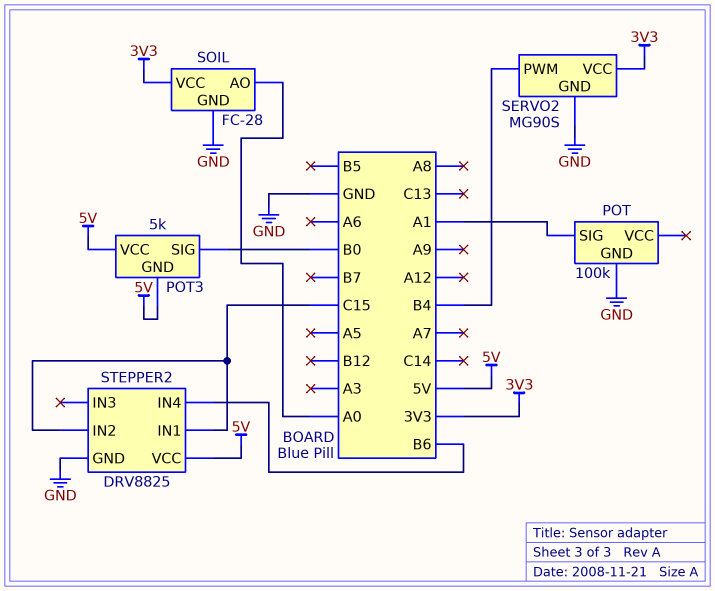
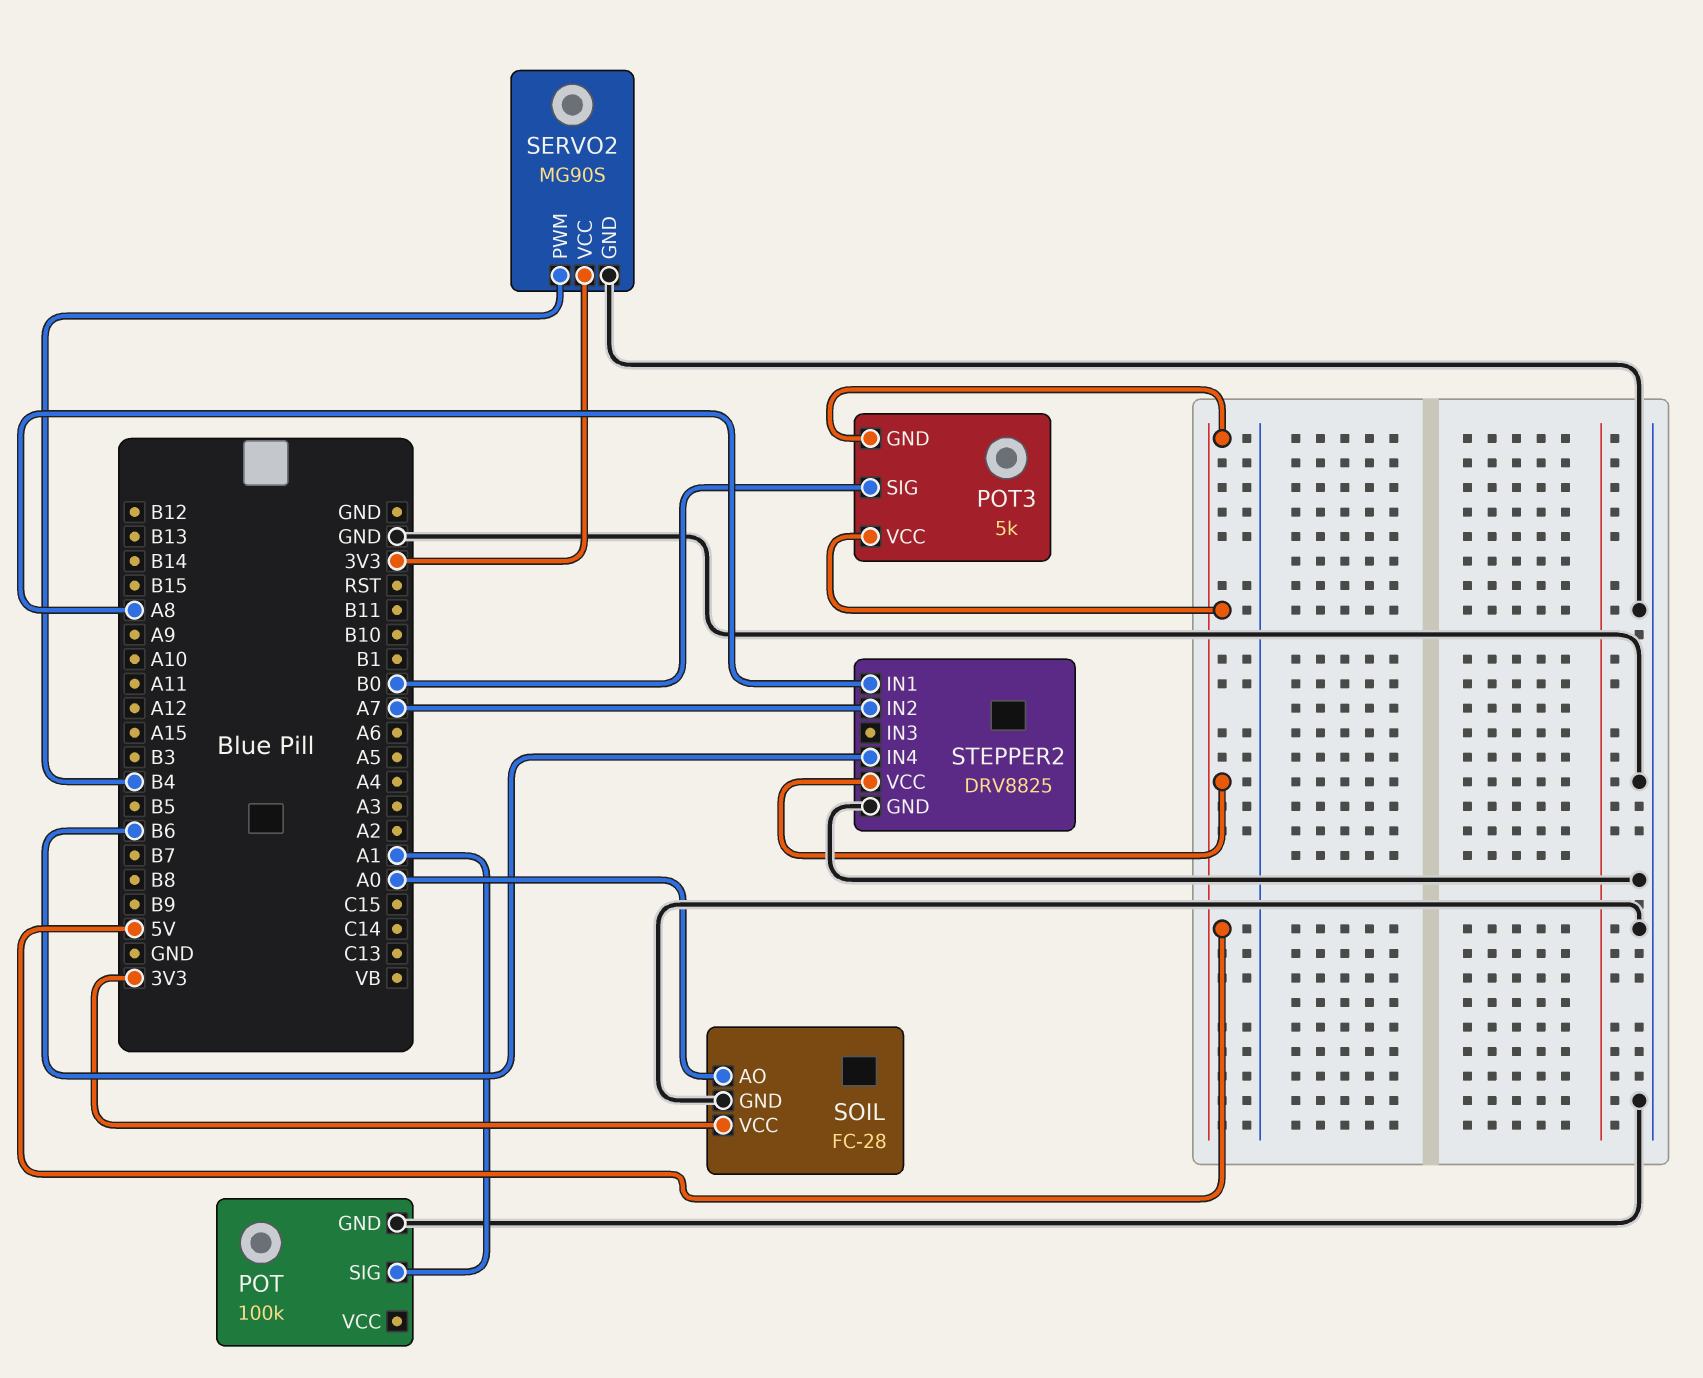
STEPPER2 pin IN1: C15 -> A8
STEPPER2 pin IN2: C15 -> A7

